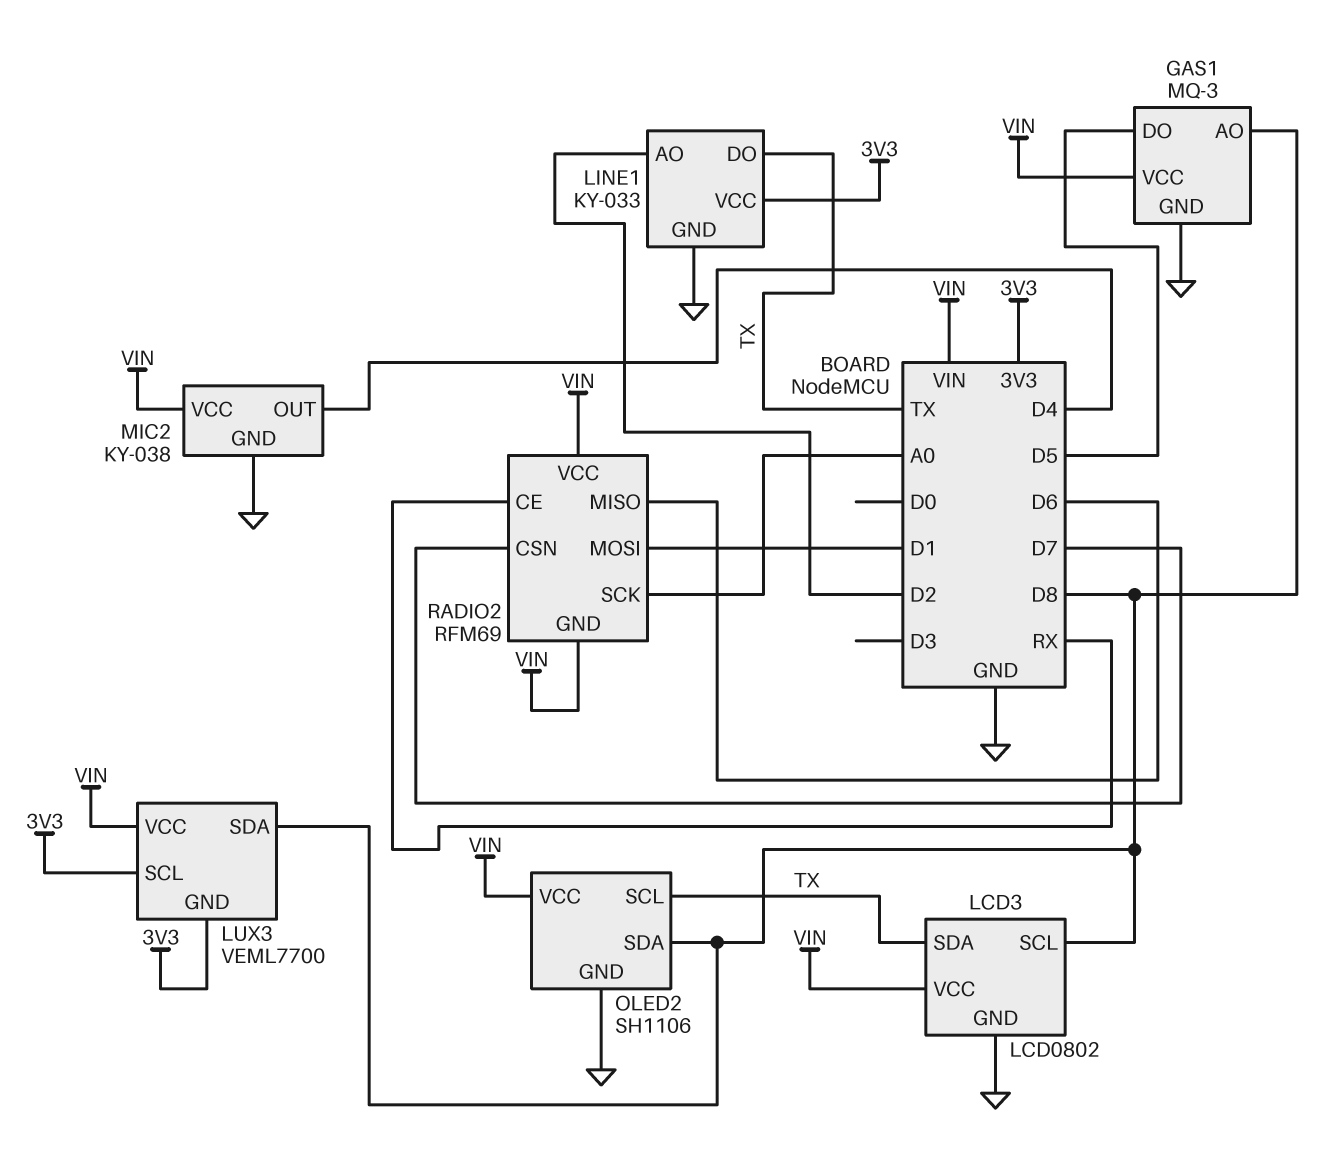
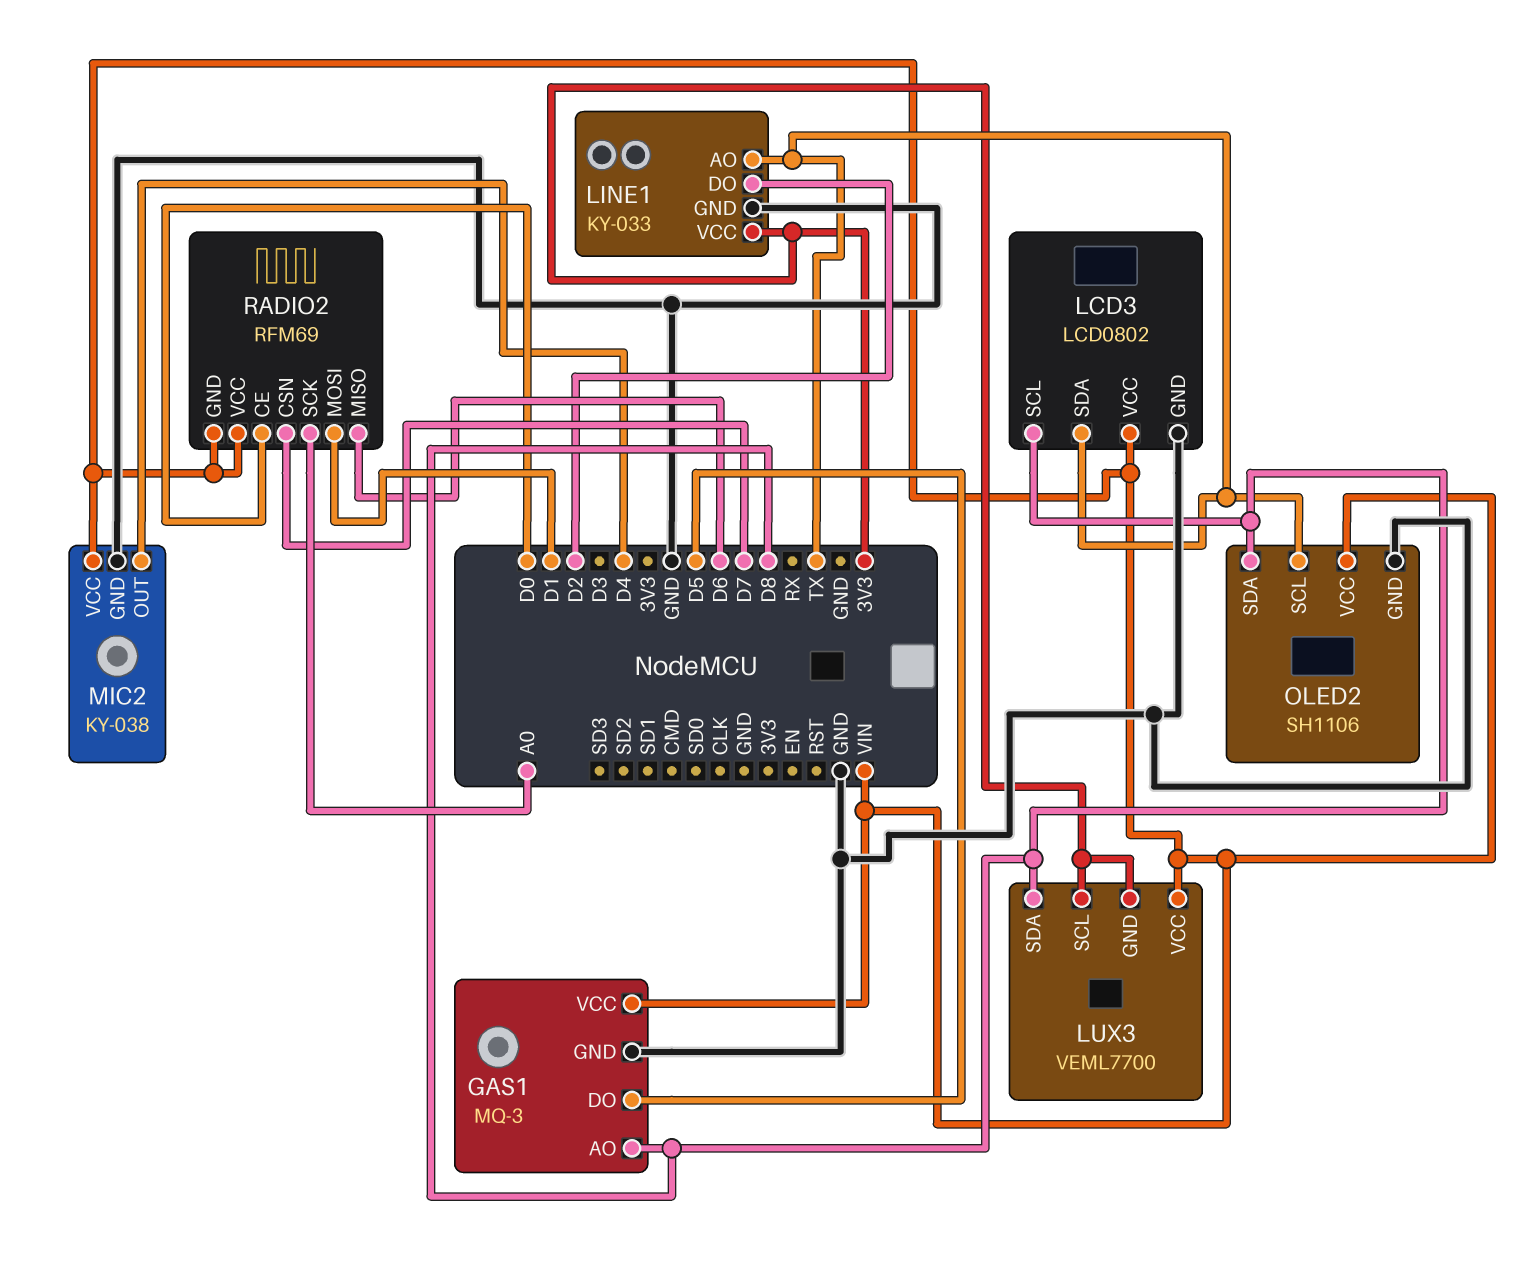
LINE1 pin AO: D2 -> TX
LINE1 pin DO: TX -> D2
RADIO2 pin CE: RX -> D0

